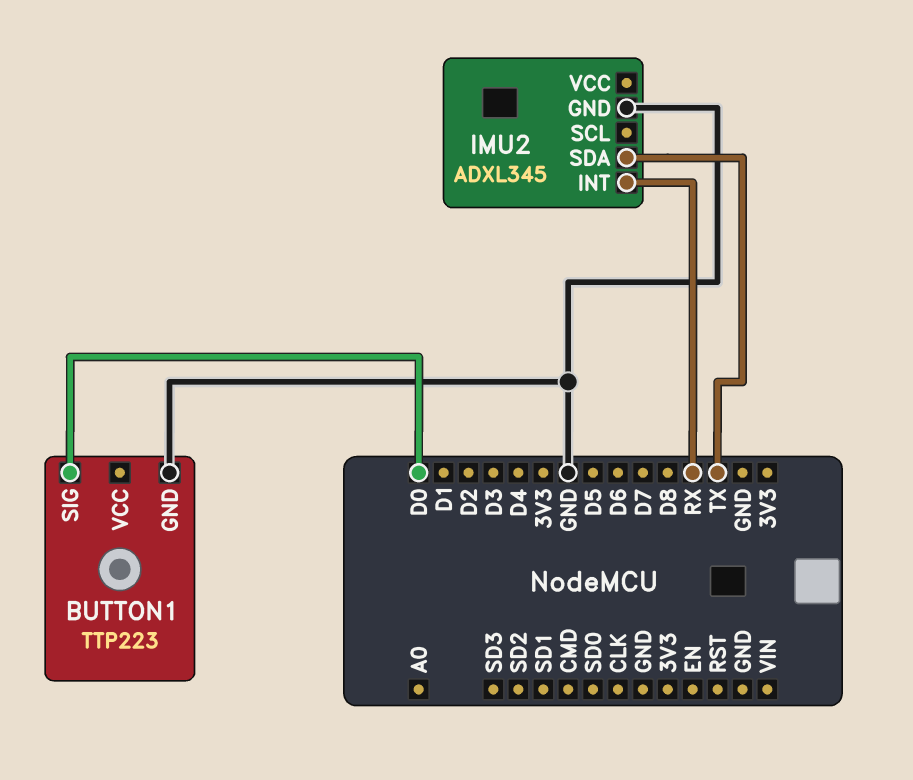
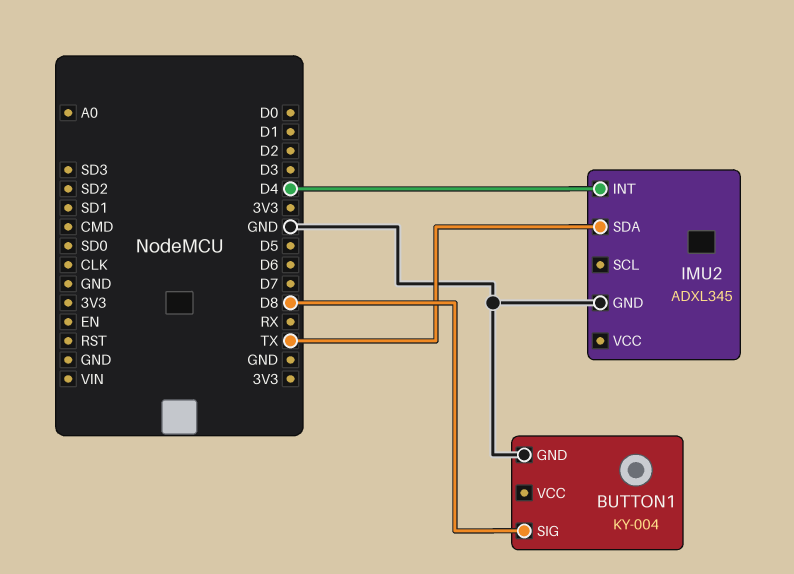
BUTTON1: TTP223 -> KY-004
BUTTON1 pin SIG: D0 -> D8
IMU2 pin INT: RX -> D4

